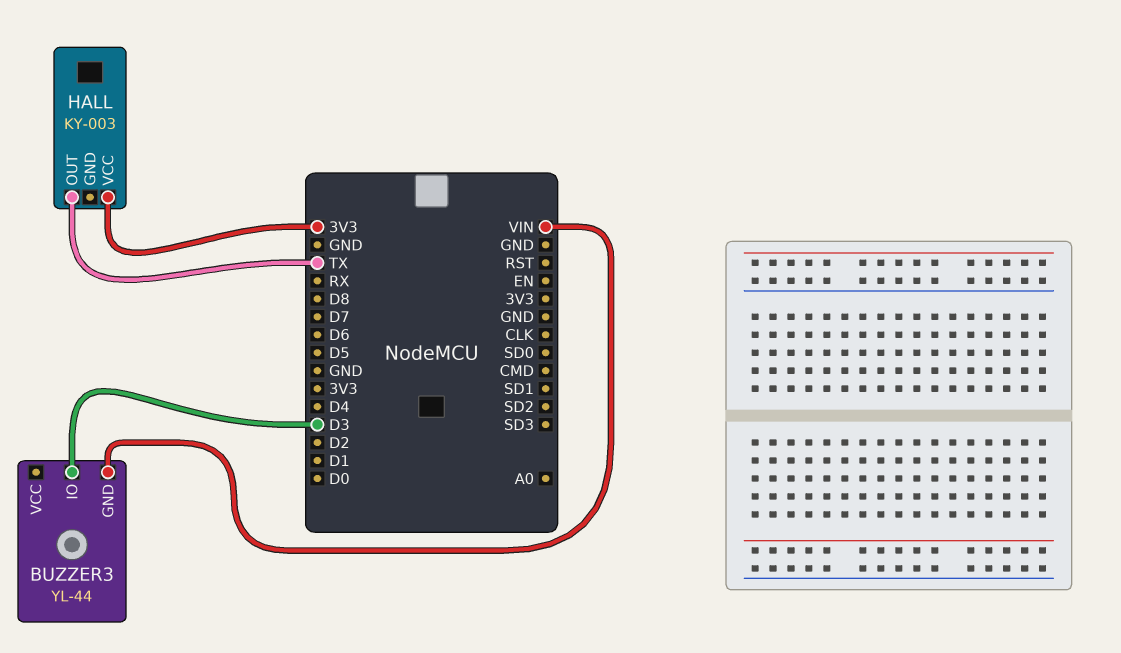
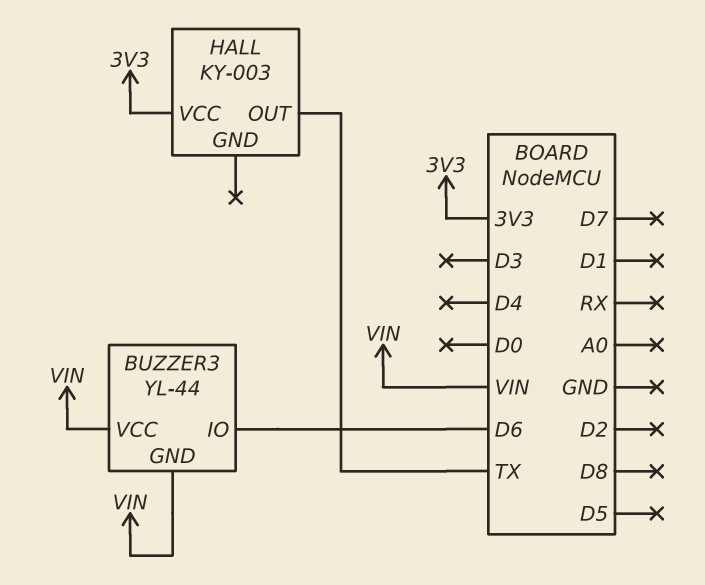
BUZZER3 pin IO: D3 -> D6
BUZZER3 pin VCC: none -> VIN

